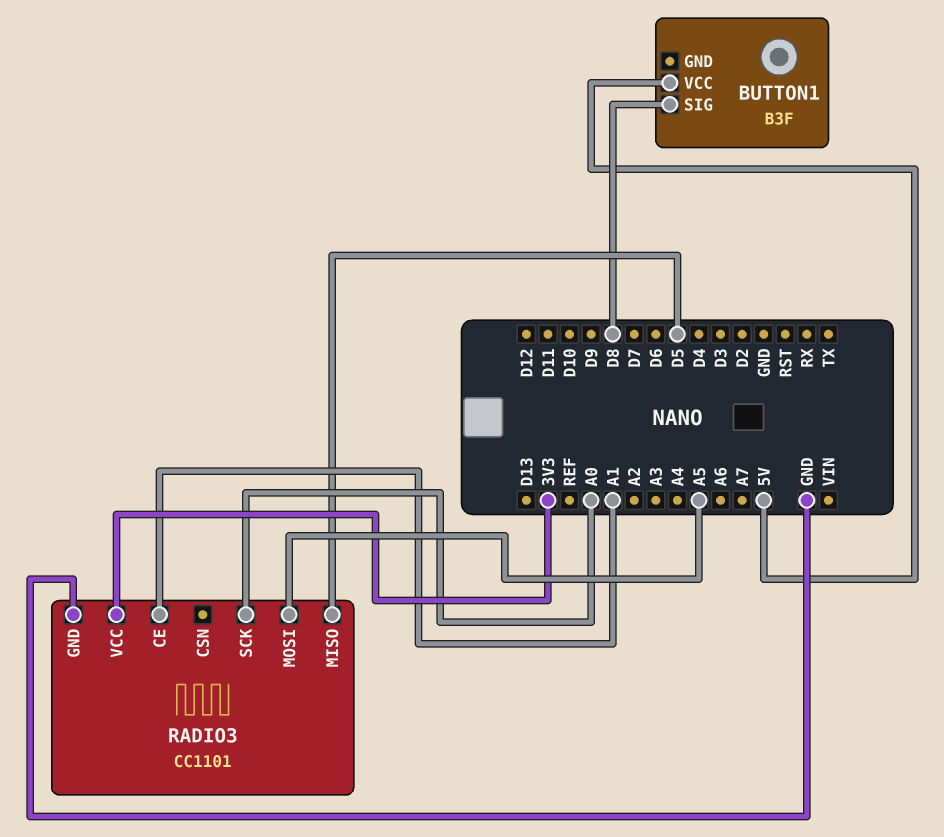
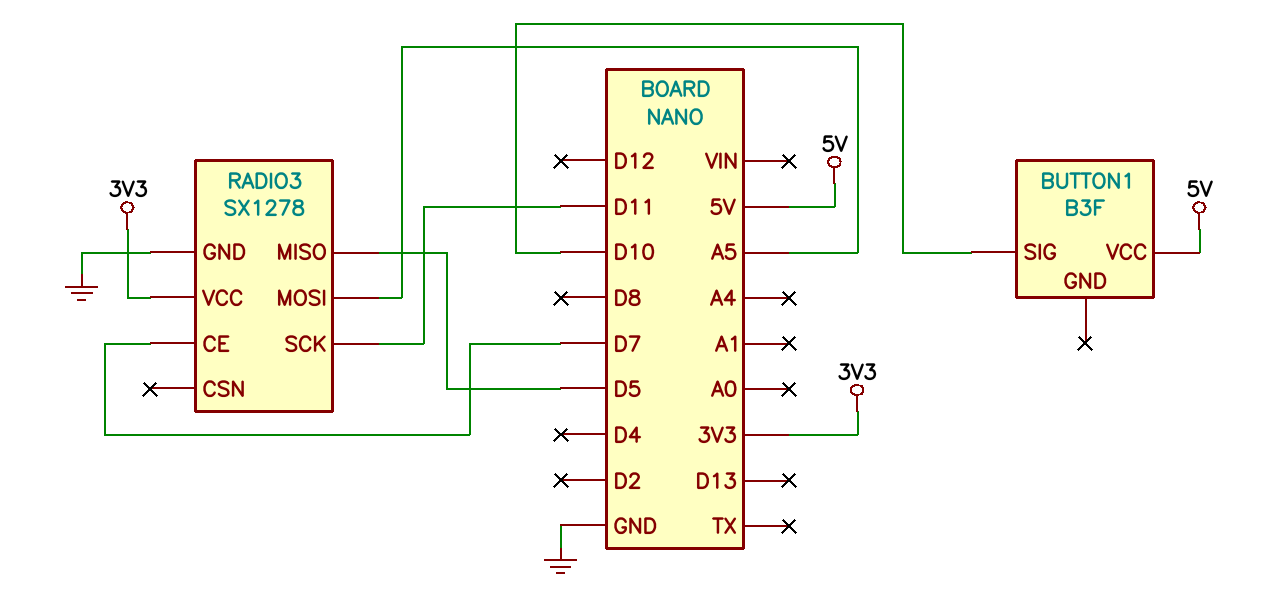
BUTTON1 pin SIG: D8 -> D10
RADIO3: CC1101 -> SX1278
RADIO3 pin CE: A1 -> D7
RADIO3 pin SCK: A0 -> D11

